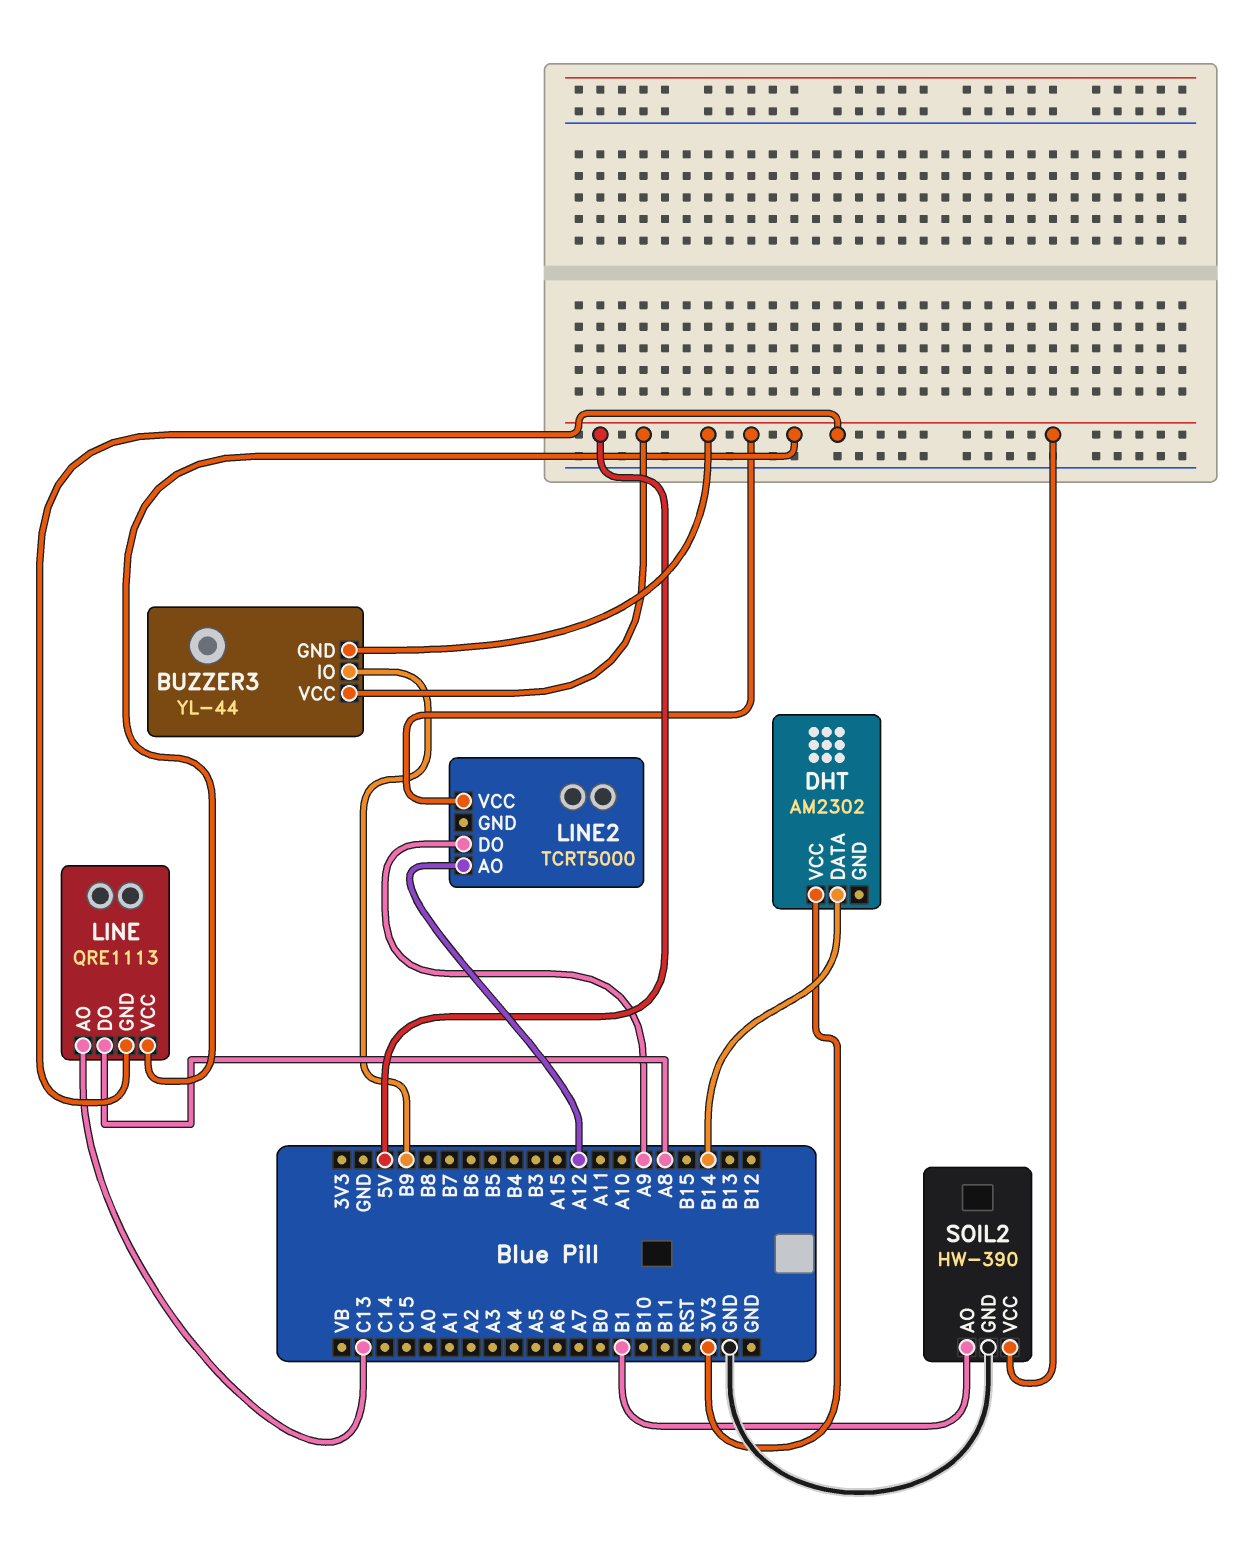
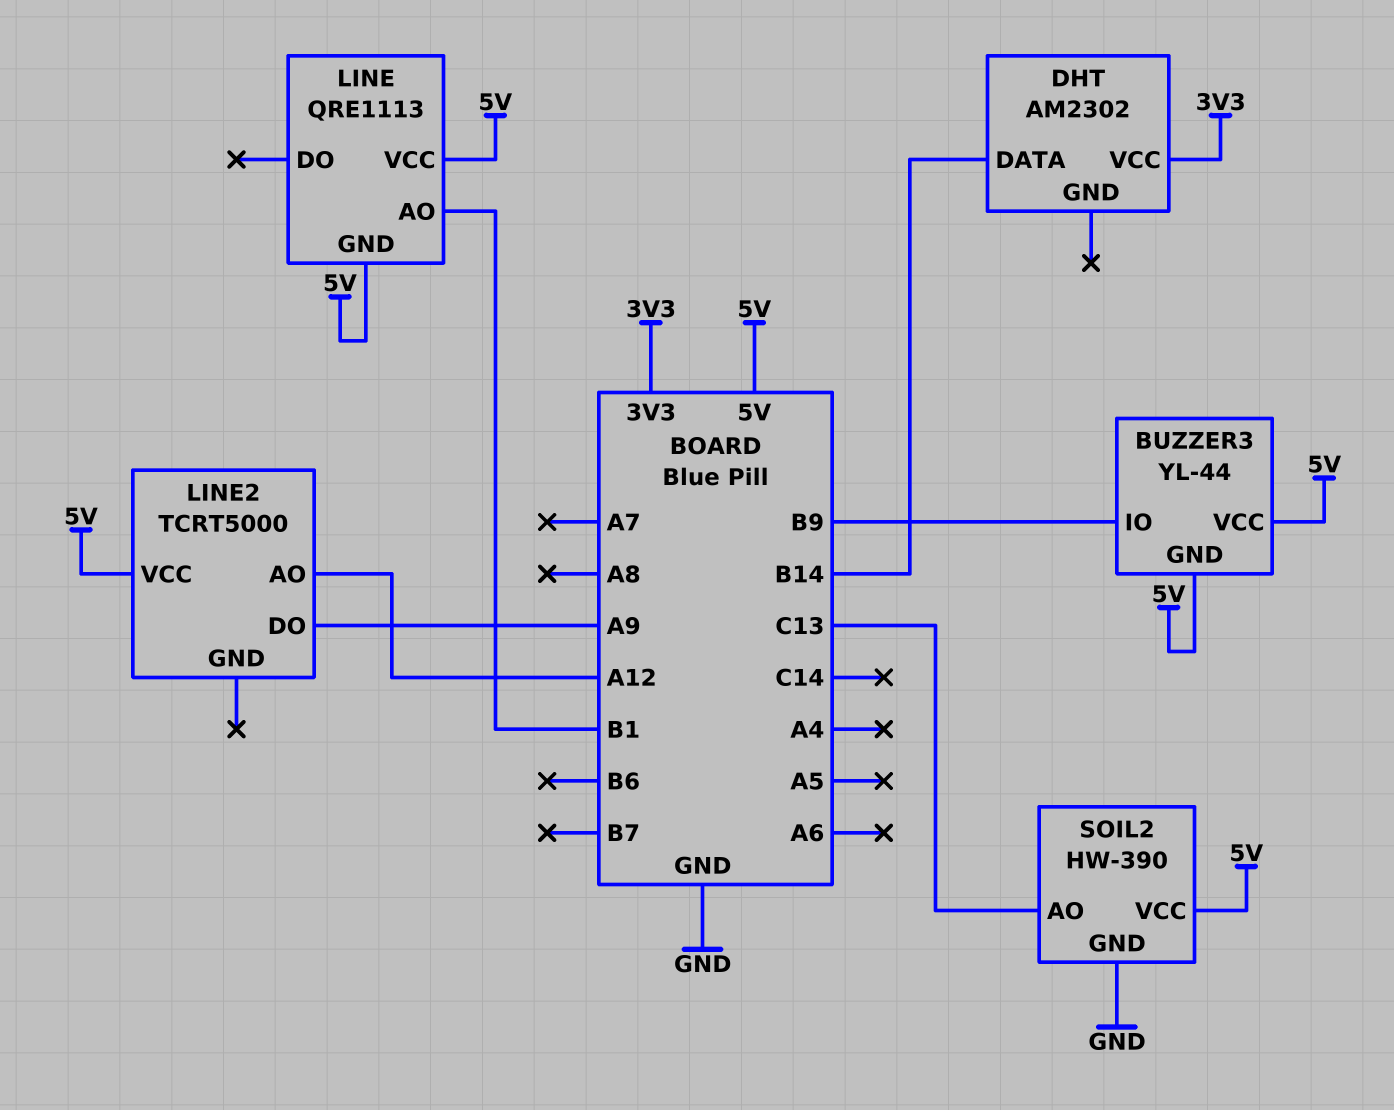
LINE pin AO: C13 -> B1
LINE pin DO: A8 -> none
SOIL2 pin AO: B1 -> C13

